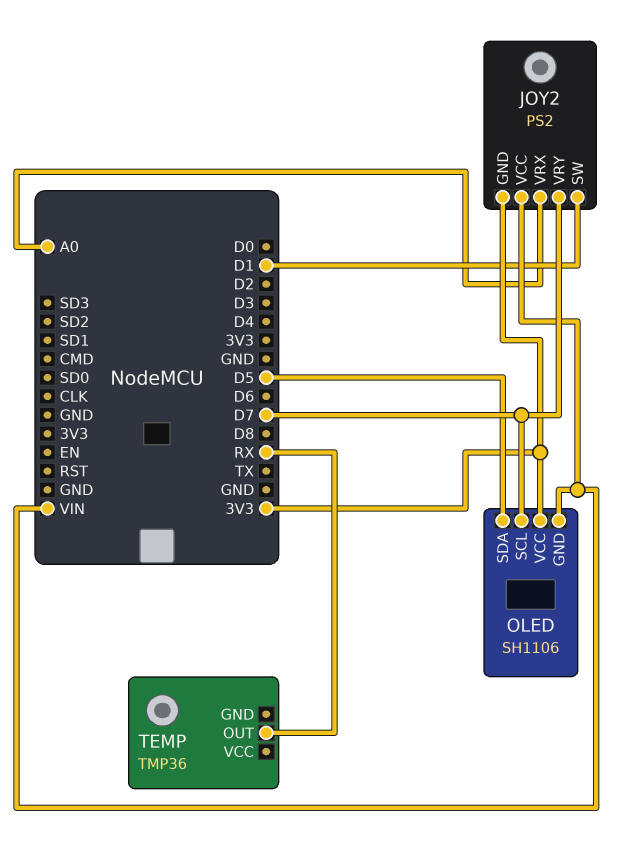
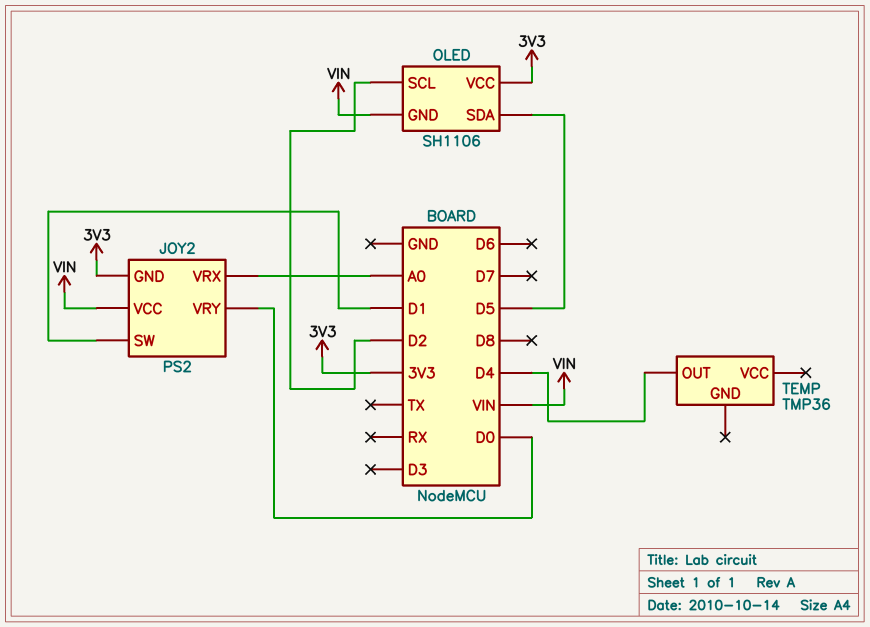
JOY2 pin VRY: D7 -> D0
OLED pin SCL: D7 -> D2
TEMP pin OUT: RX -> D4

